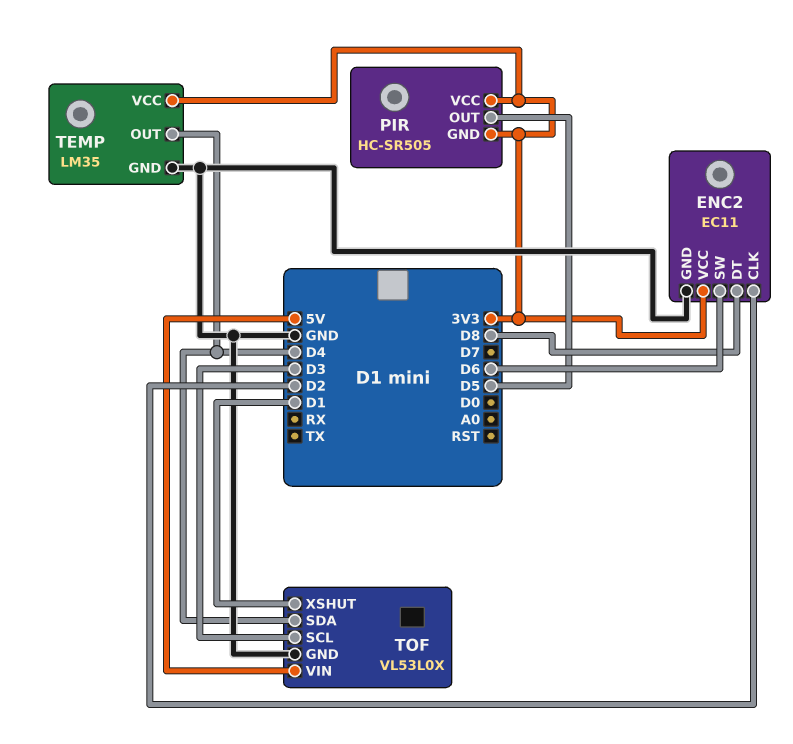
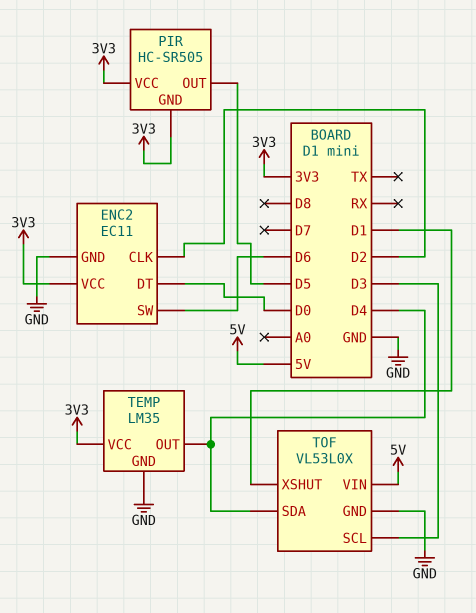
ENC2 pin DT: D8 -> D0

